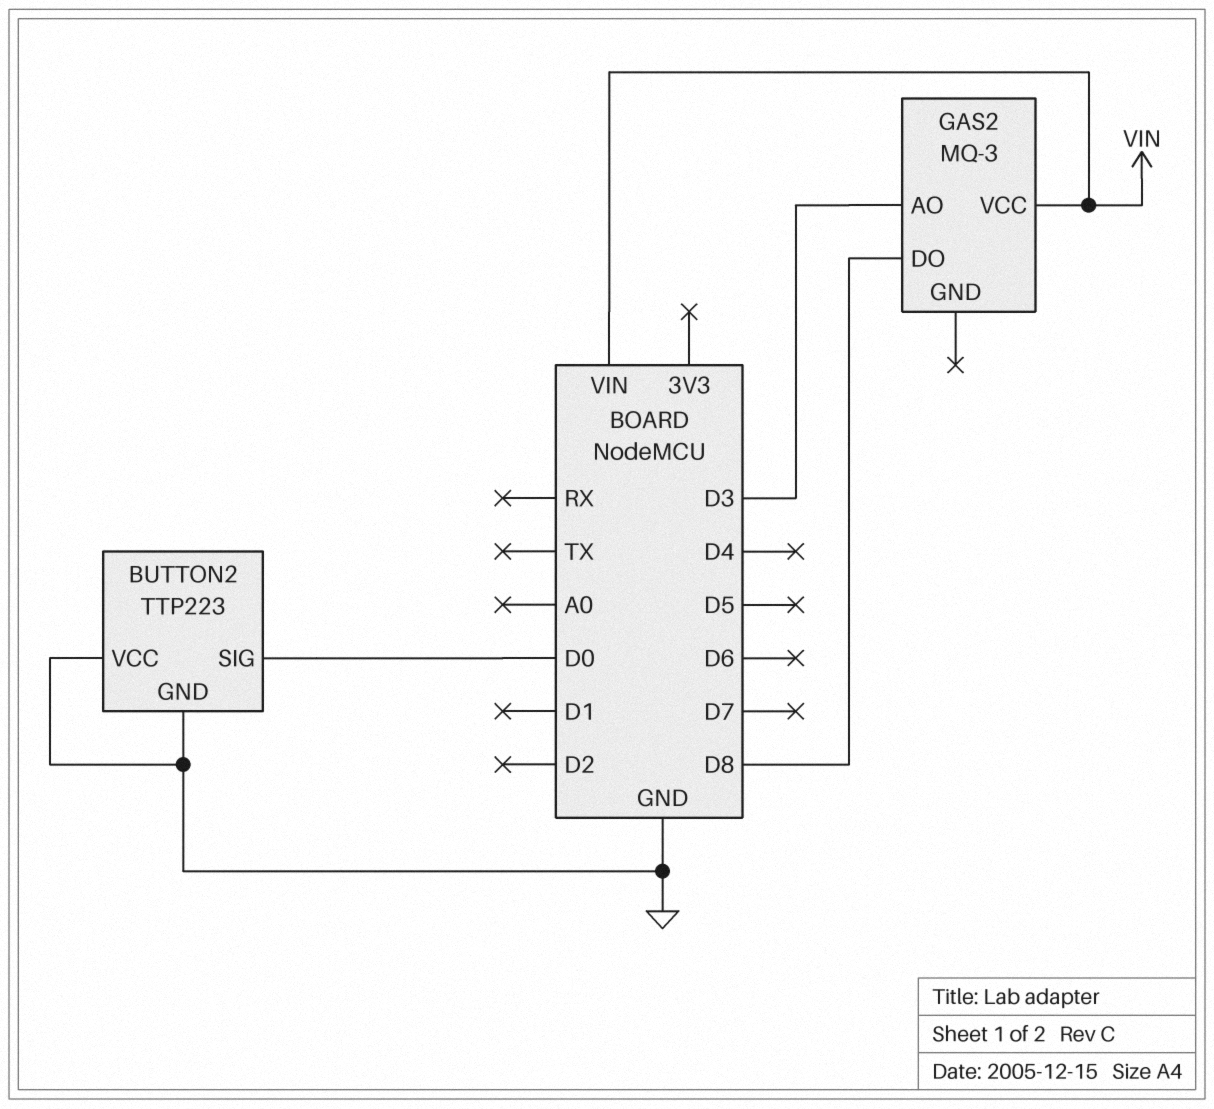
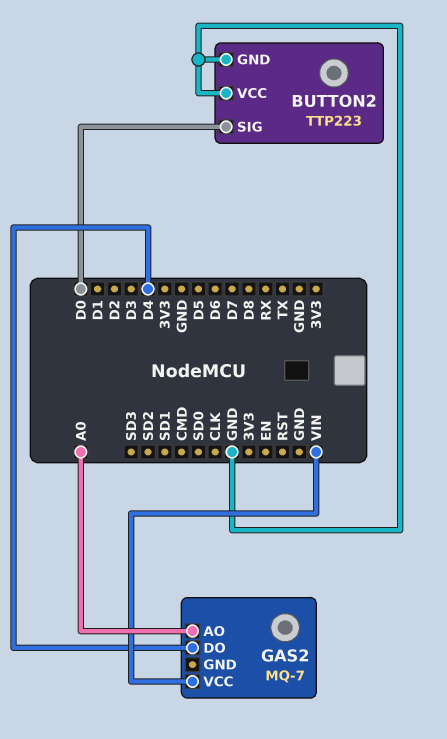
GAS2: MQ-3 -> MQ-7
GAS2 pin AO: D3 -> A0
GAS2 pin DO: D8 -> D4

